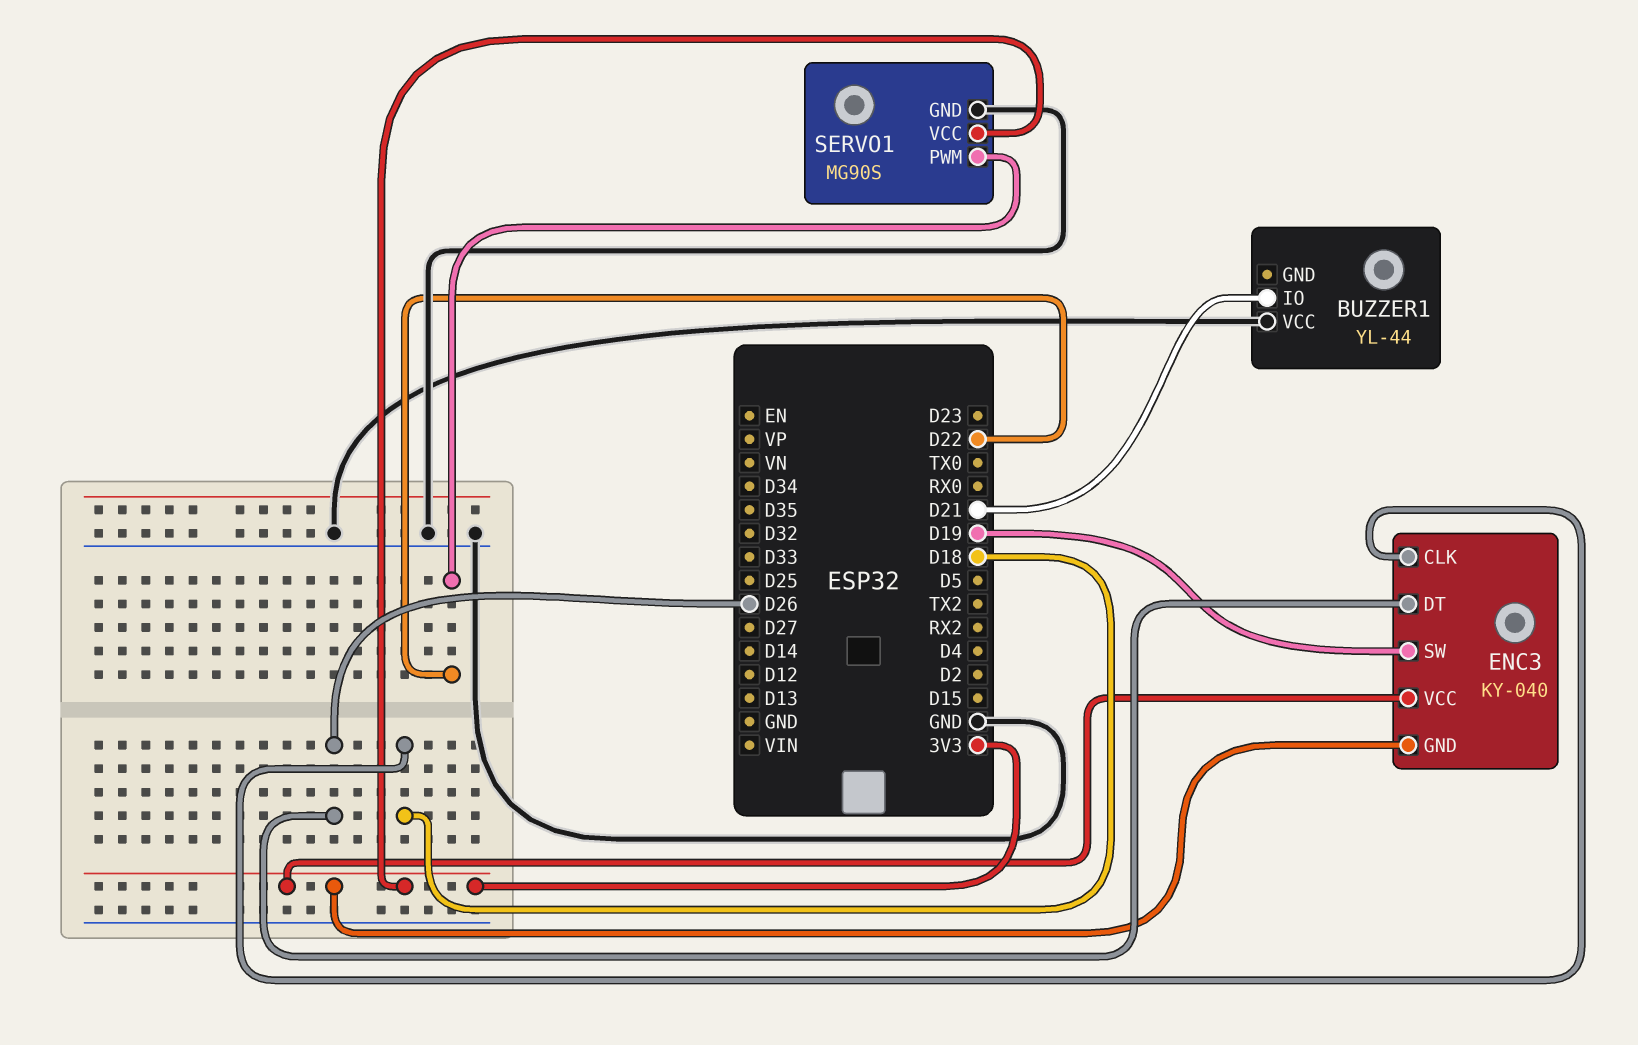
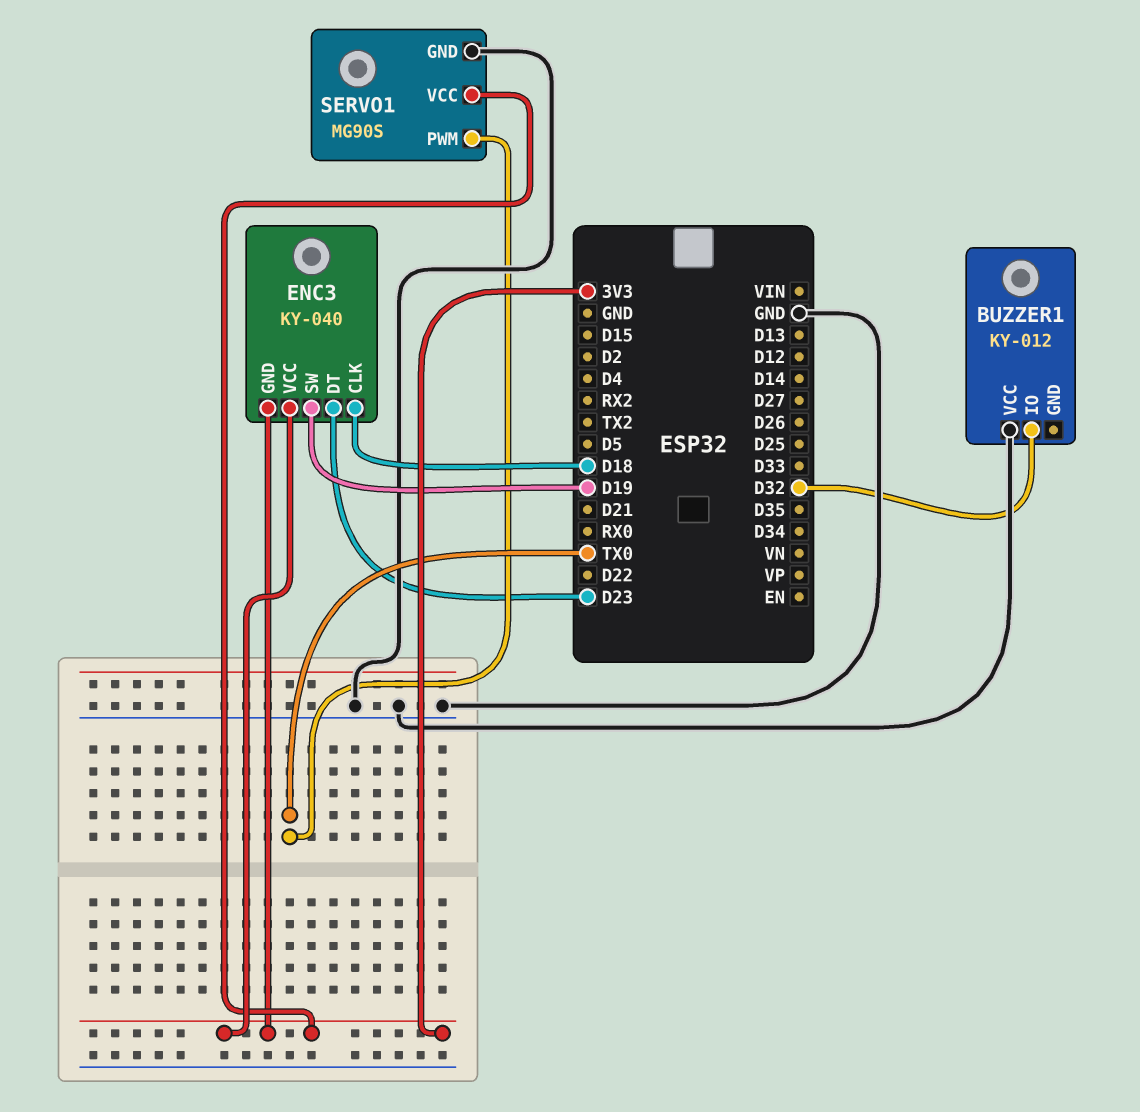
BUZZER1: YL-44 -> KY-012
BUZZER1 pin IO: D21 -> D32
ENC3 pin DT: D26 -> D23
SERVO1 pin PWM: D22 -> TX0

